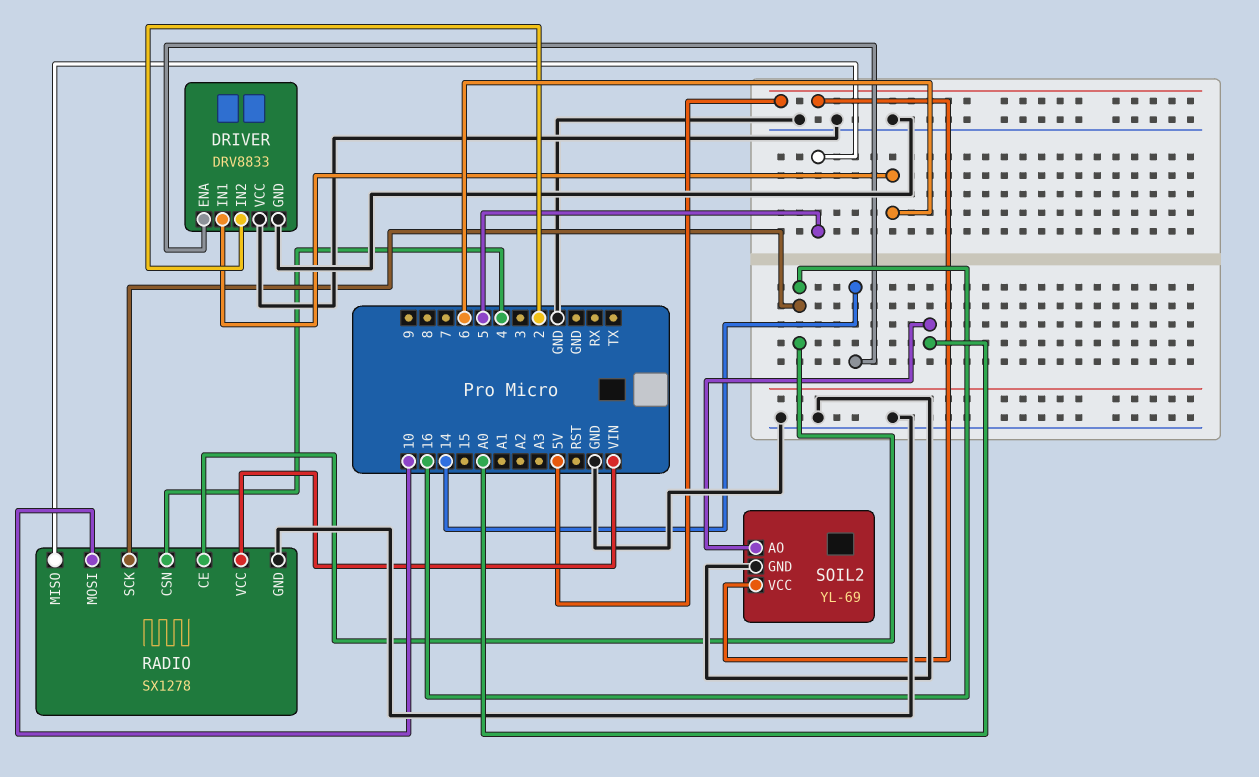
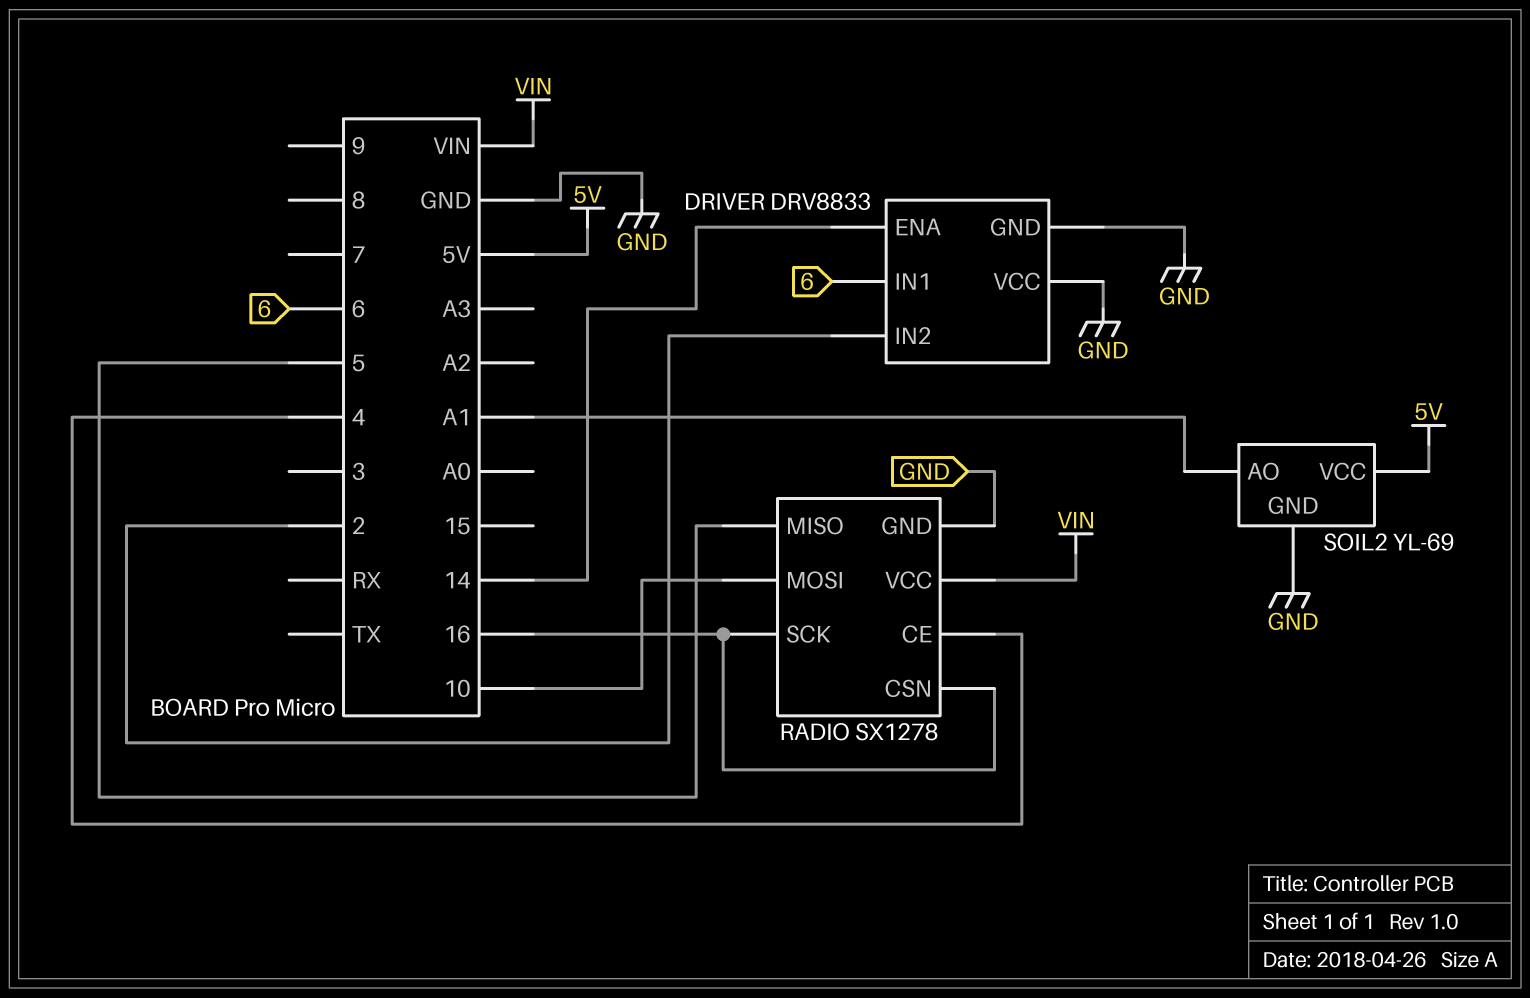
RADIO pin CE: 16 -> 4
RADIO pin CSN: 4 -> 16
SOIL2 pin AO: A0 -> A1

